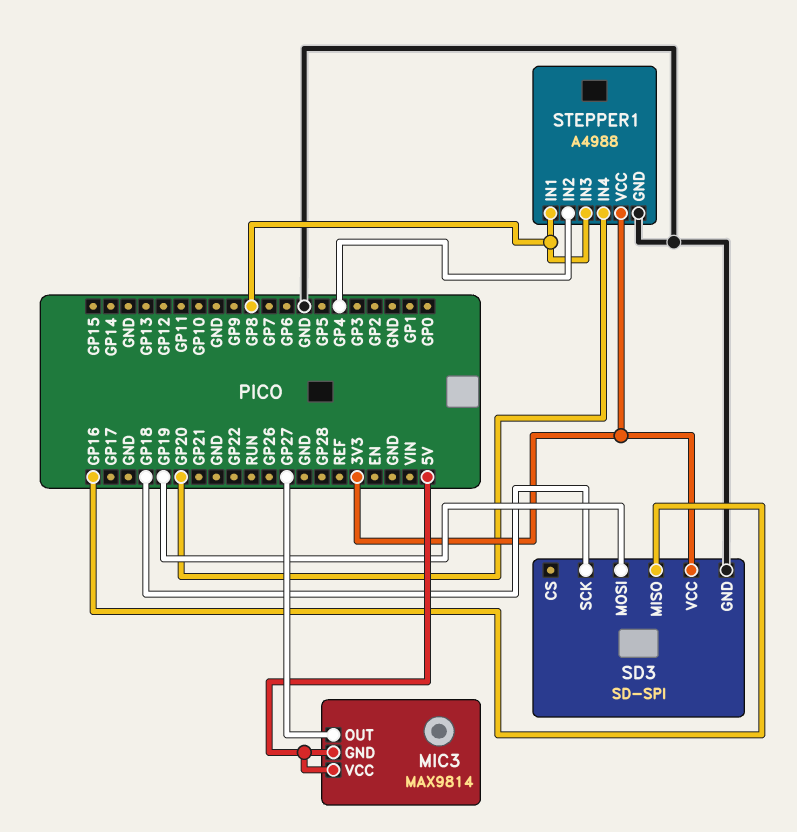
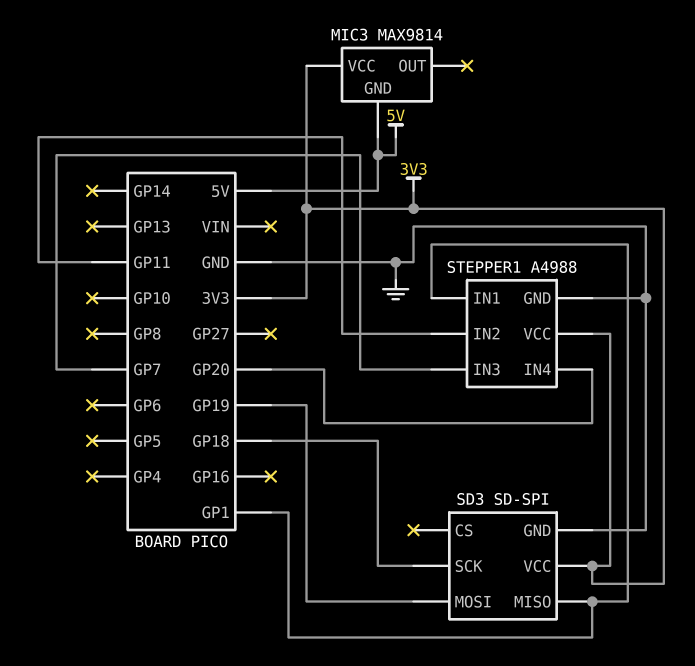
MIC3 pin OUT: GP27 -> none
MIC3 pin VCC: 5V -> 3V3
SD3 pin MISO: GP16 -> GP1
STEPPER1 pin IN1: GP8 -> GP1
STEPPER1 pin IN2: GP4 -> GP11
STEPPER1 pin IN3: GP8 -> GP7

